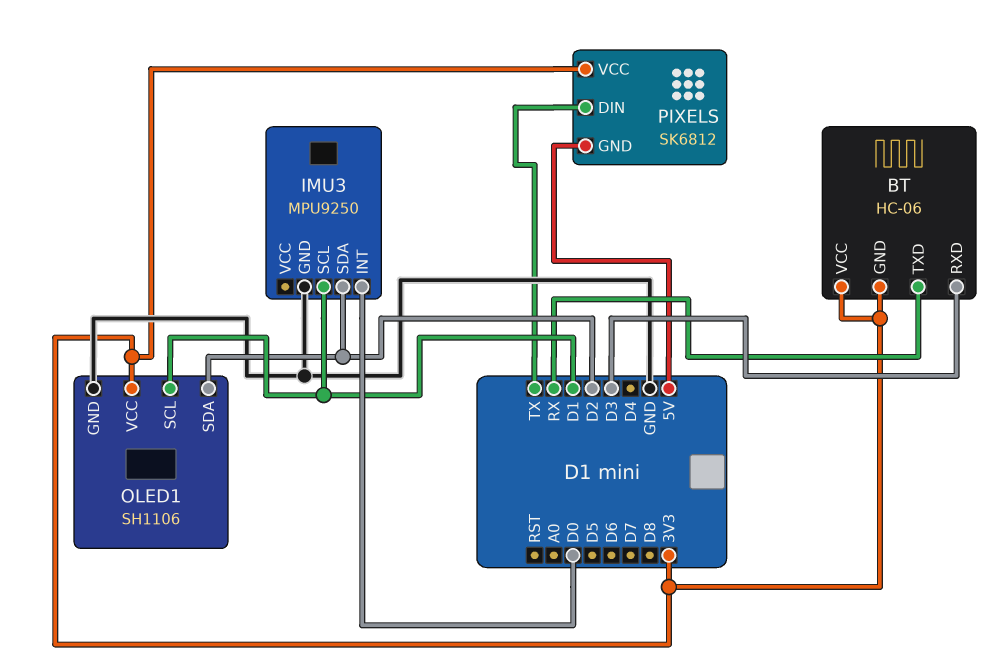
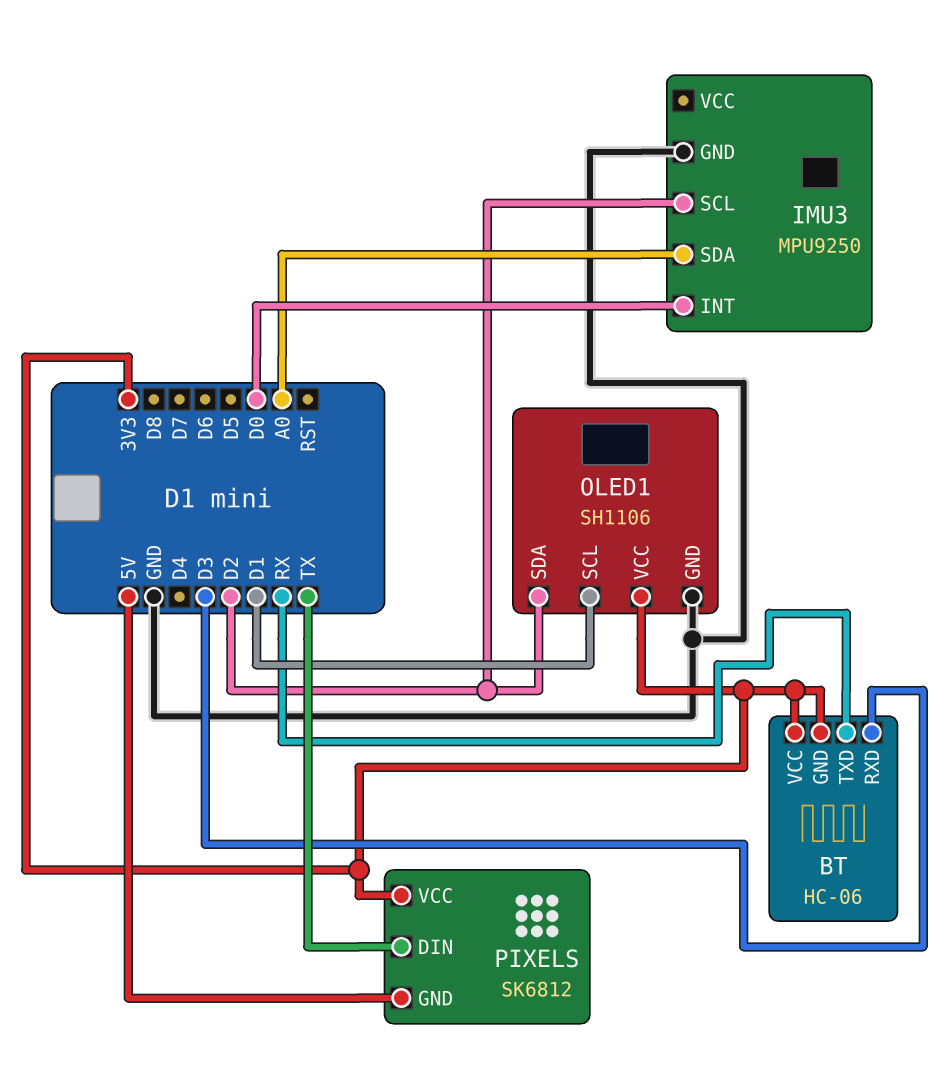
IMU3 pin SCL: D1 -> D2
IMU3 pin SDA: D2 -> A0

